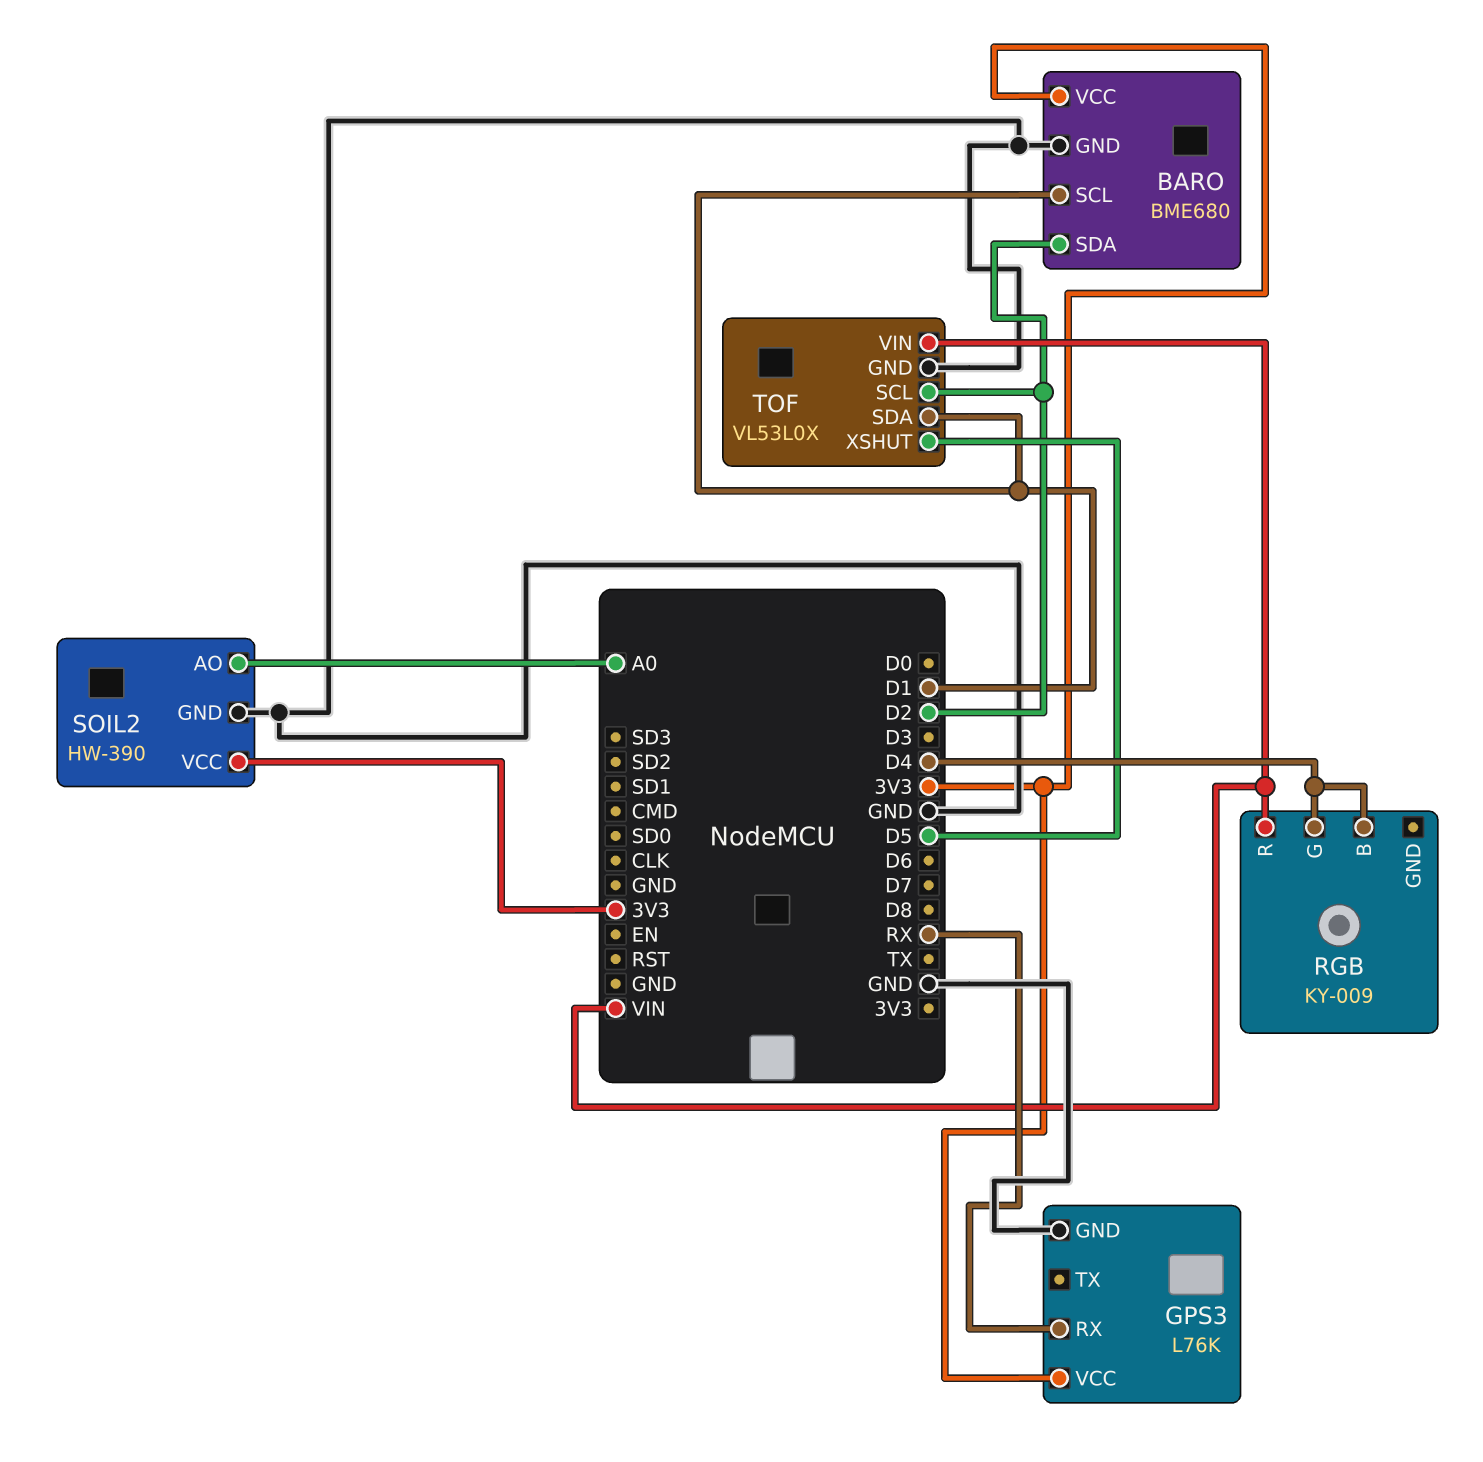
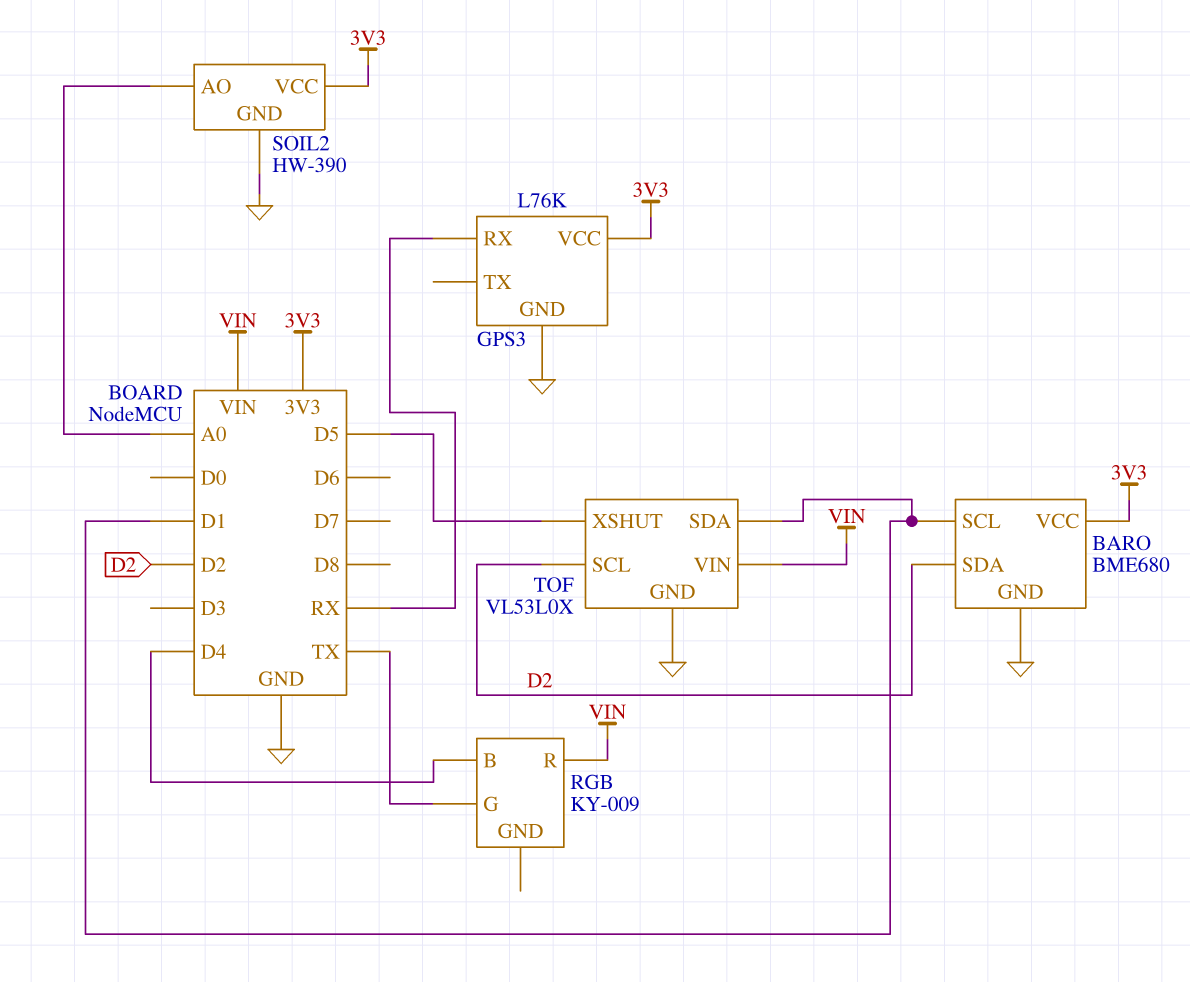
RGB pin G: D4 -> TX

